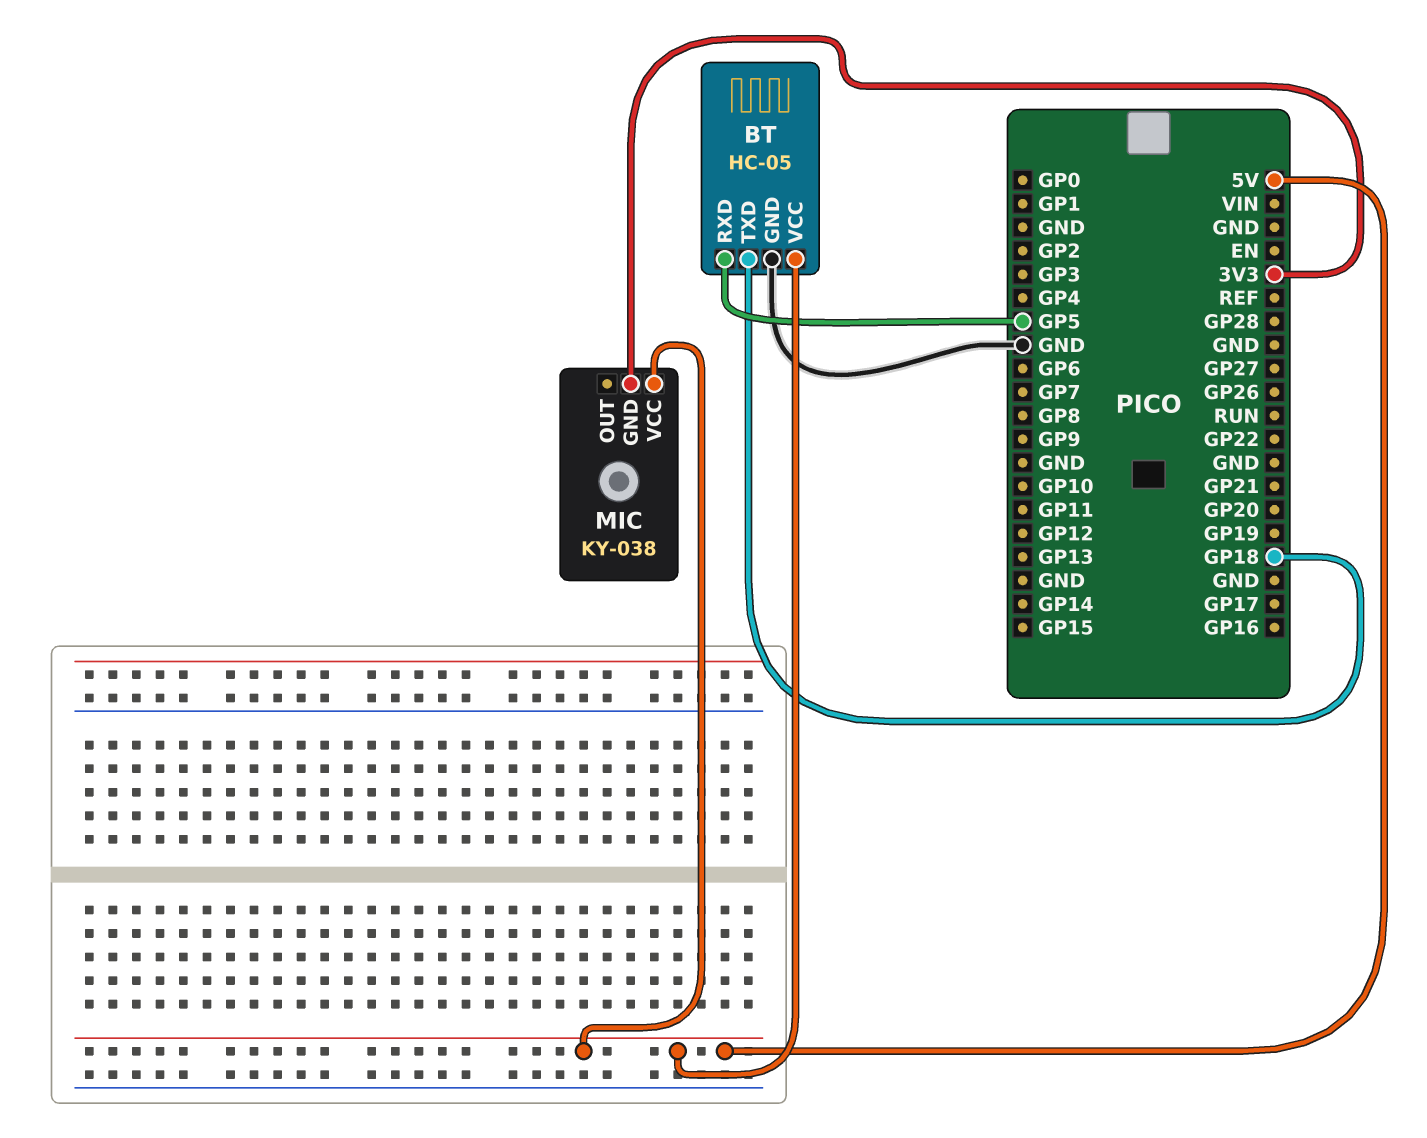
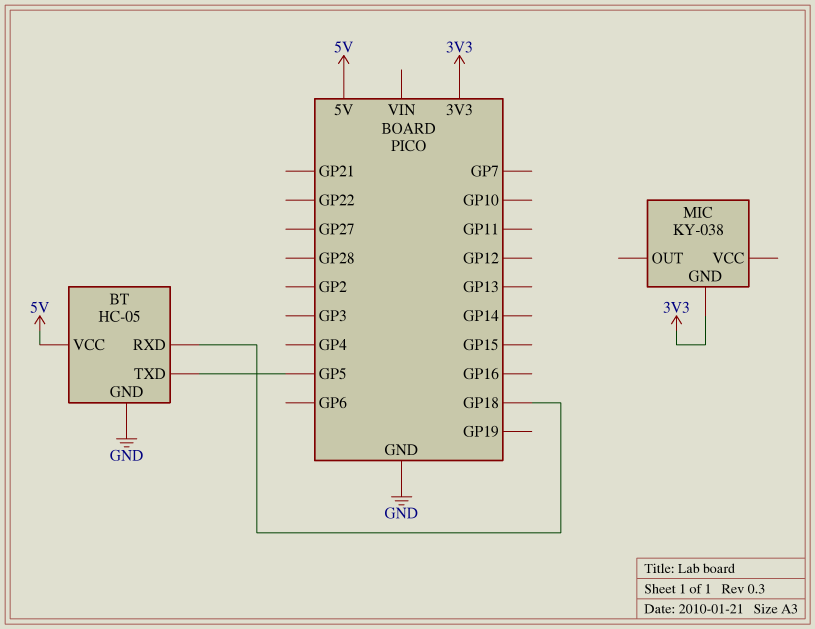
BT pin RXD: GP5 -> GP18
BT pin TXD: GP18 -> GP5
MIC pin VCC: 5V -> none

